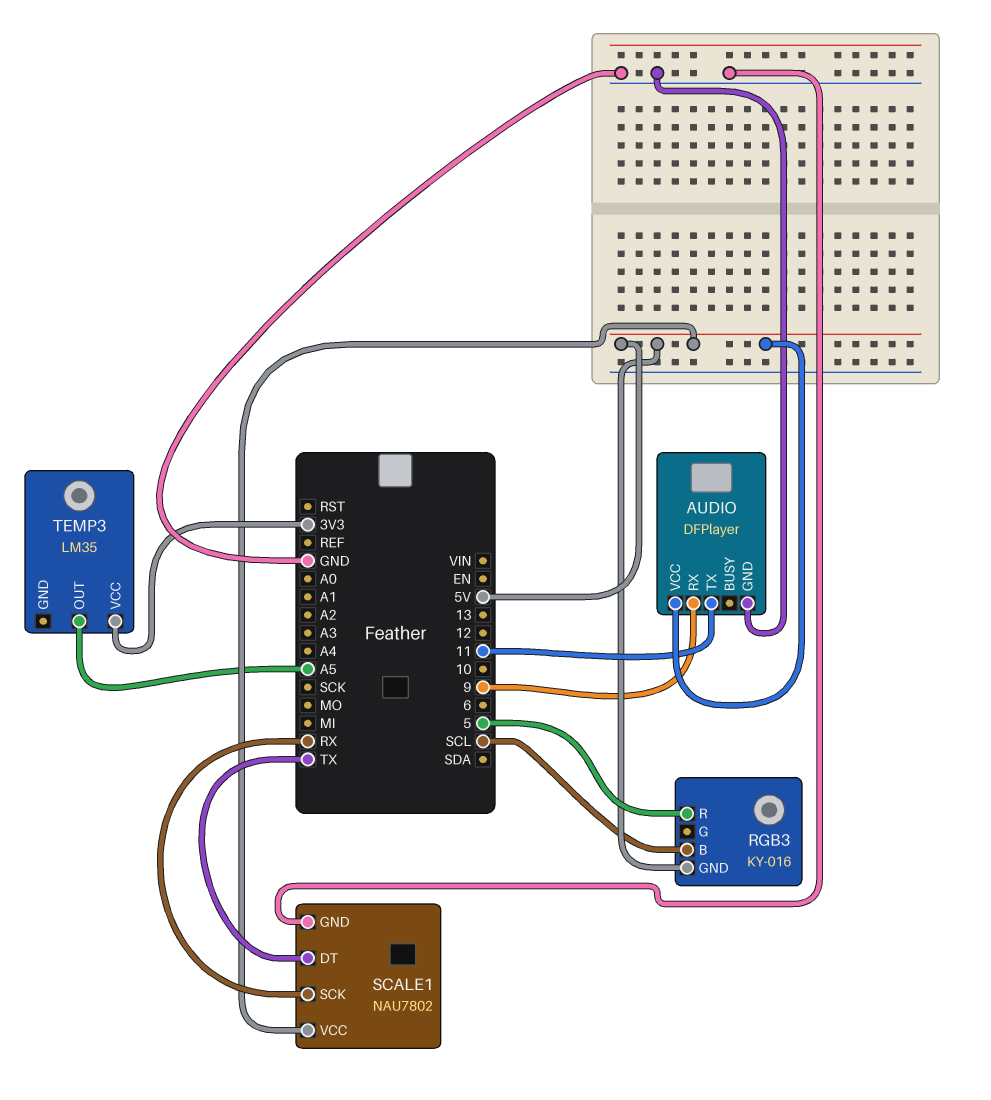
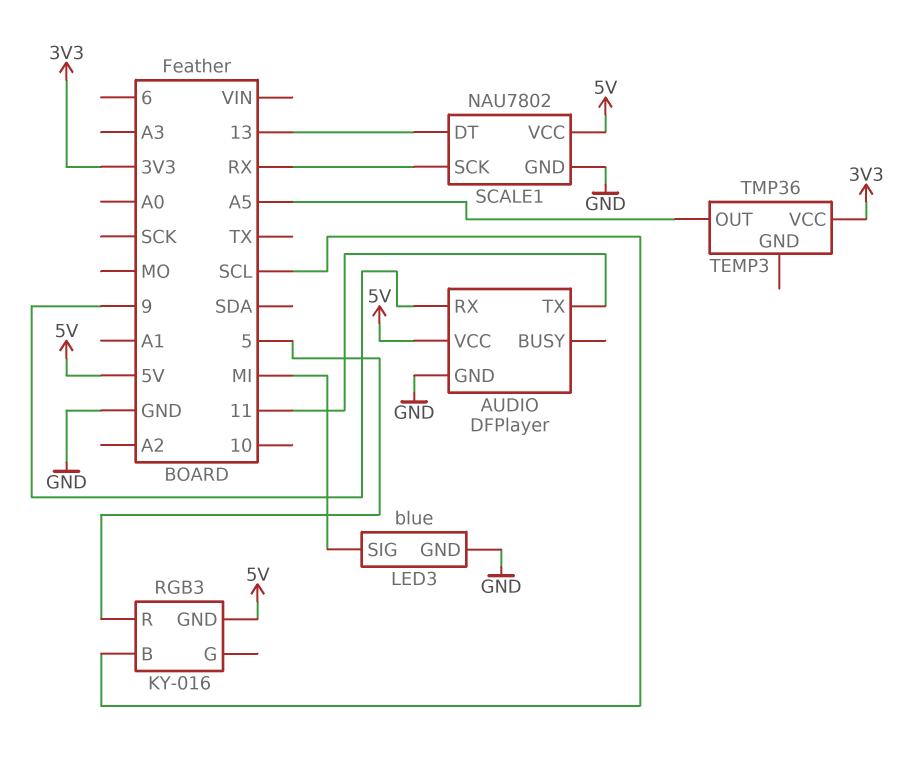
LED3: none -> blue
LED3 pin GND: none -> GND
LED3 pin SIG: none -> MI
SCALE1 pin DT: TX -> 13
TEMP3: LM35 -> TMP36

